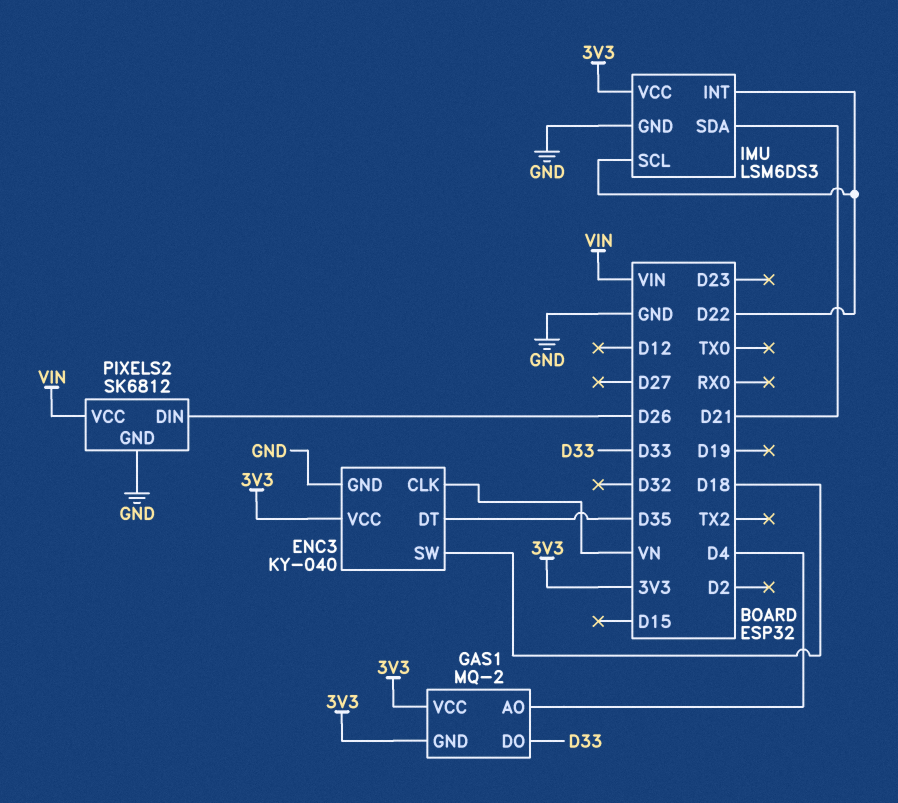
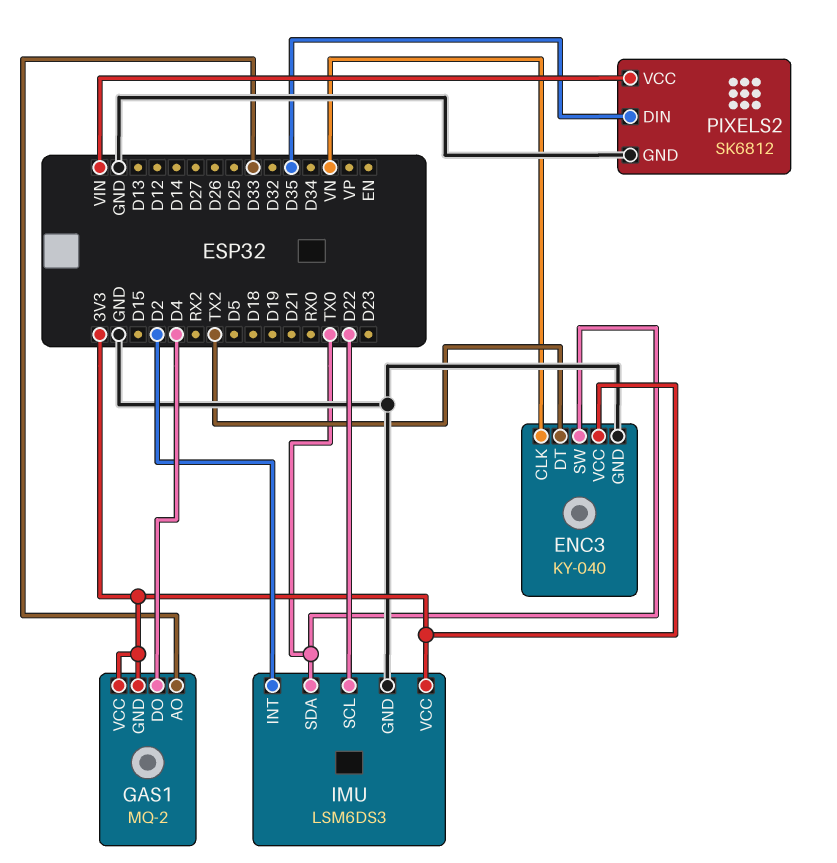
ENC3 pin DT: D35 -> TX2
ENC3 pin SW: D18 -> TX0
GAS1 pin AO: D4 -> D33
GAS1 pin DO: D33 -> D4
IMU pin INT: D22 -> D2
IMU pin SDA: D21 -> TX0
PIXELS2 pin DIN: D26 -> D35

